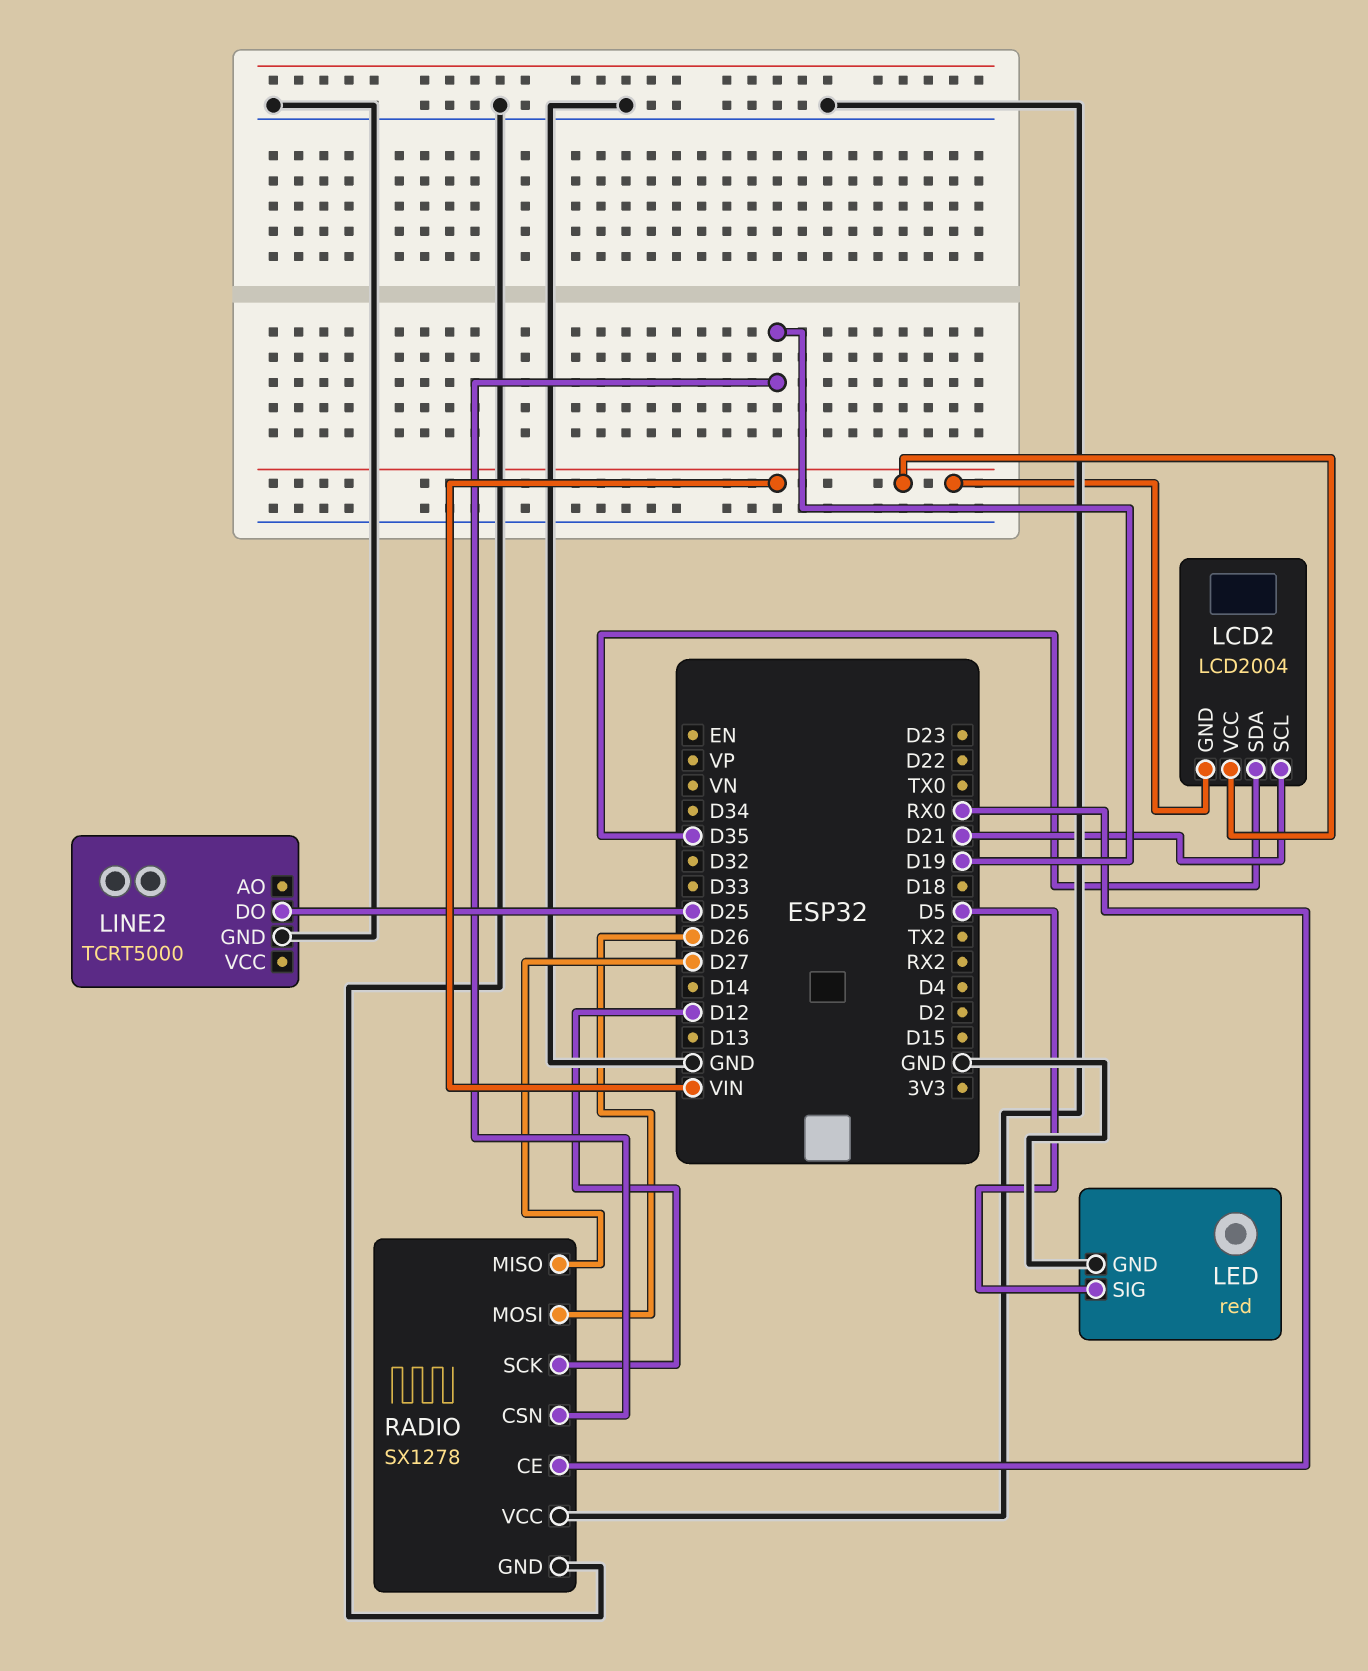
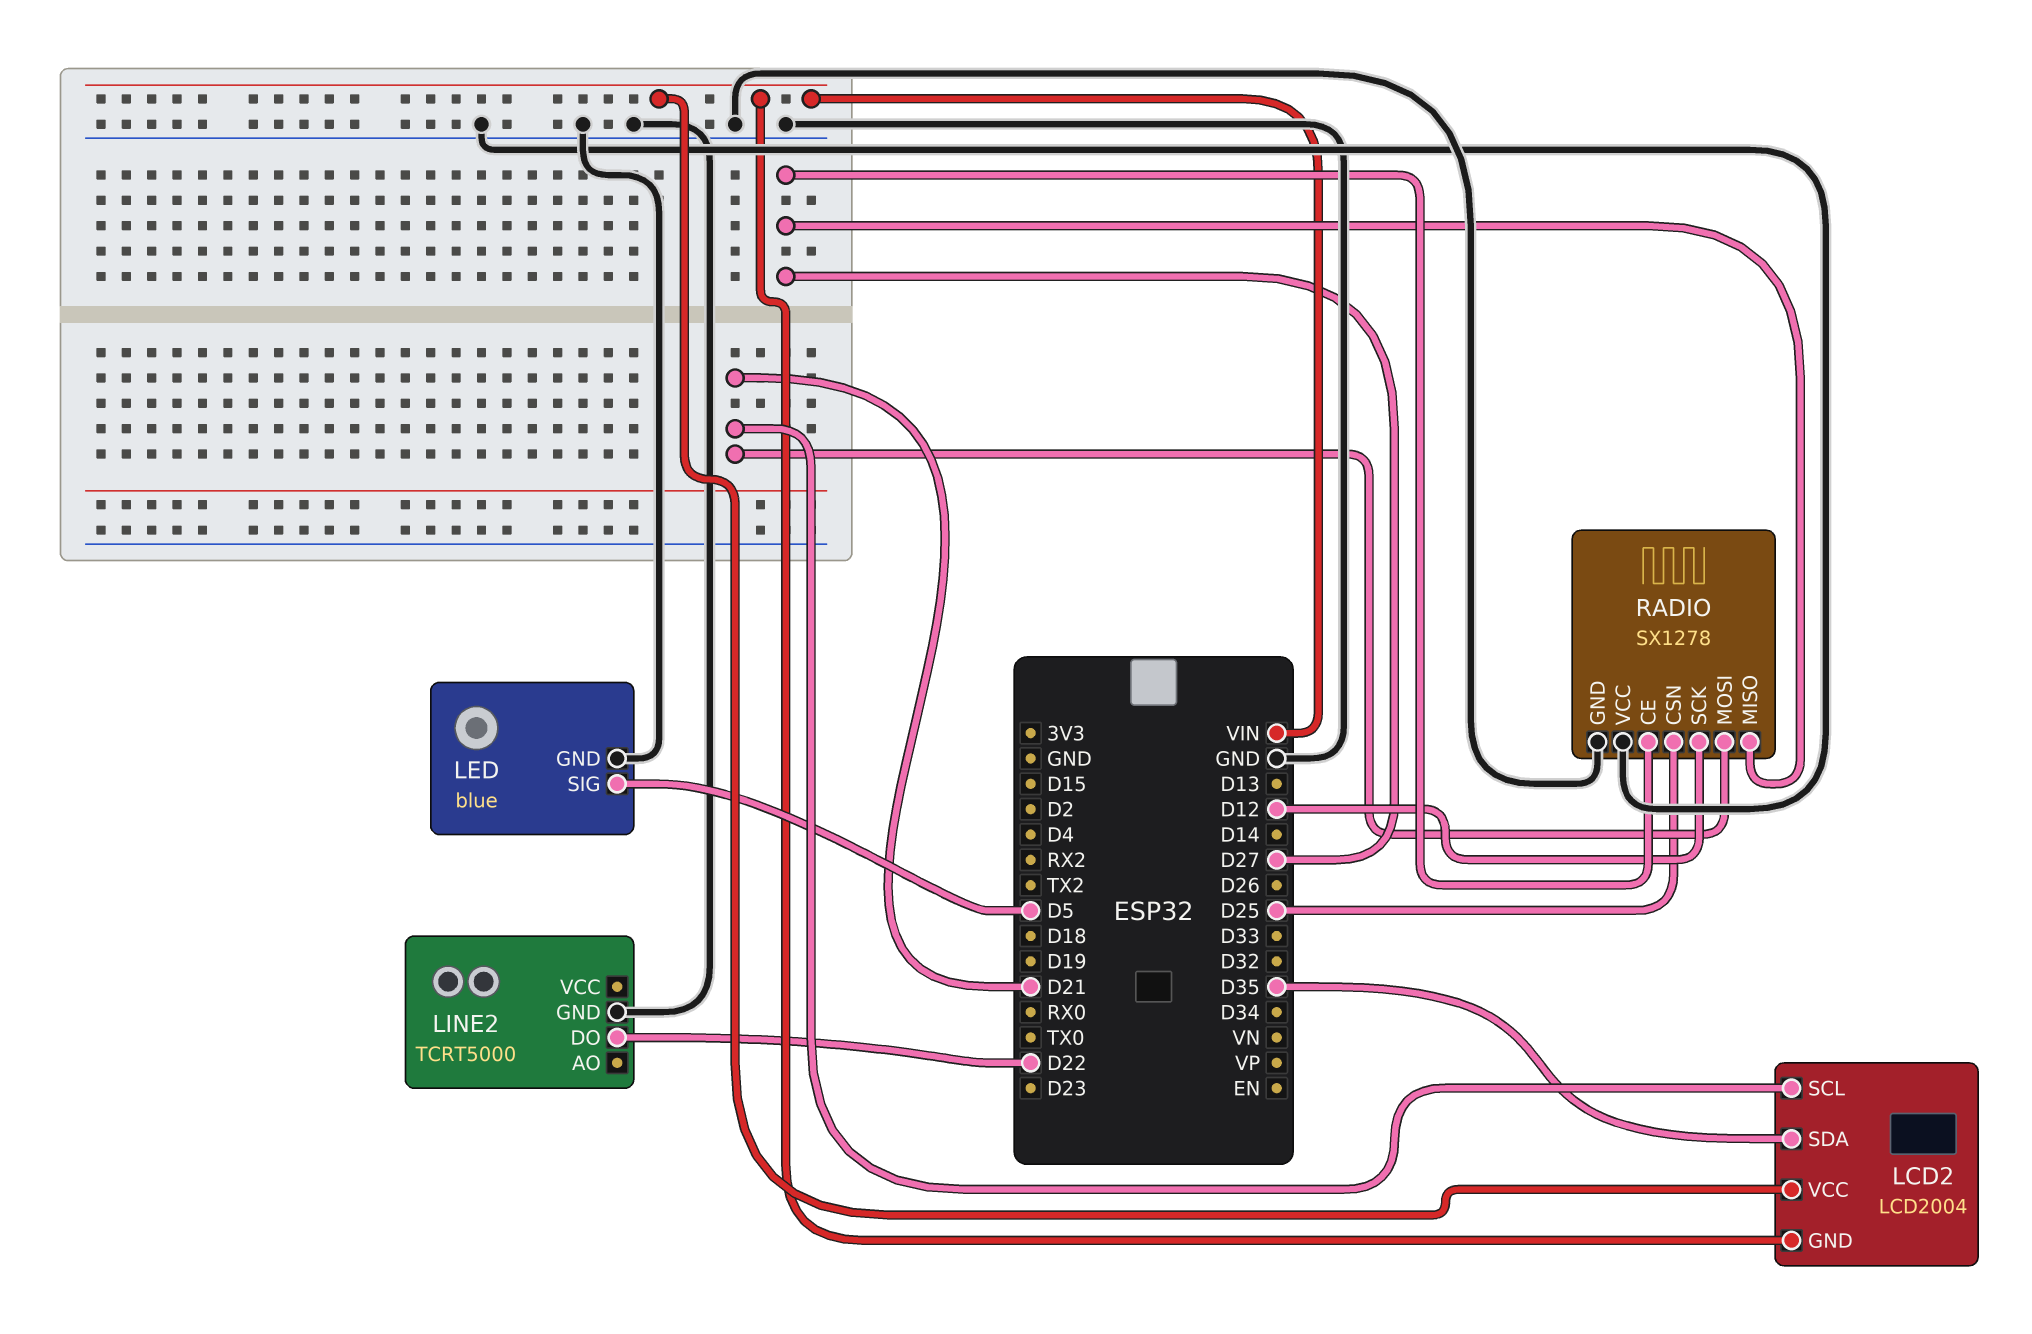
LED: red -> blue
LINE2 pin DO: D25 -> D22
RADIO pin CE: RX0 -> D27
RADIO pin CSN: D19 -> D25
RADIO pin MOSI: D26 -> D21

